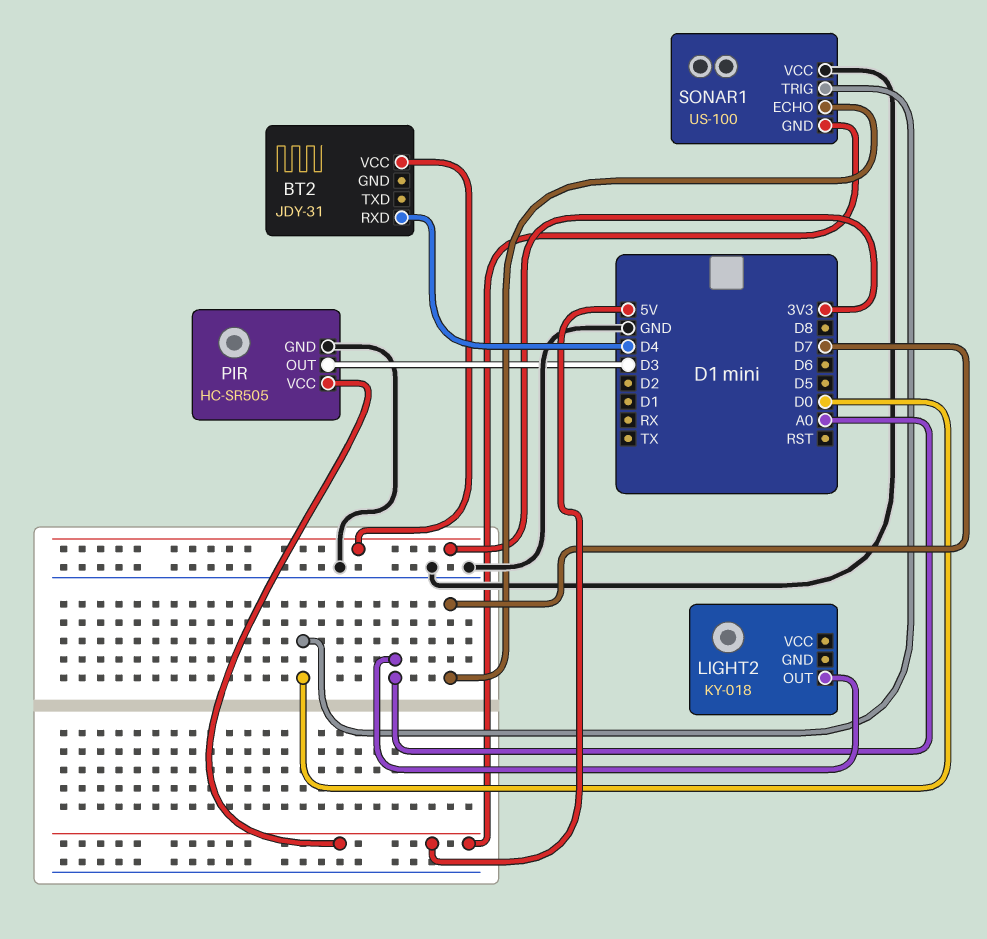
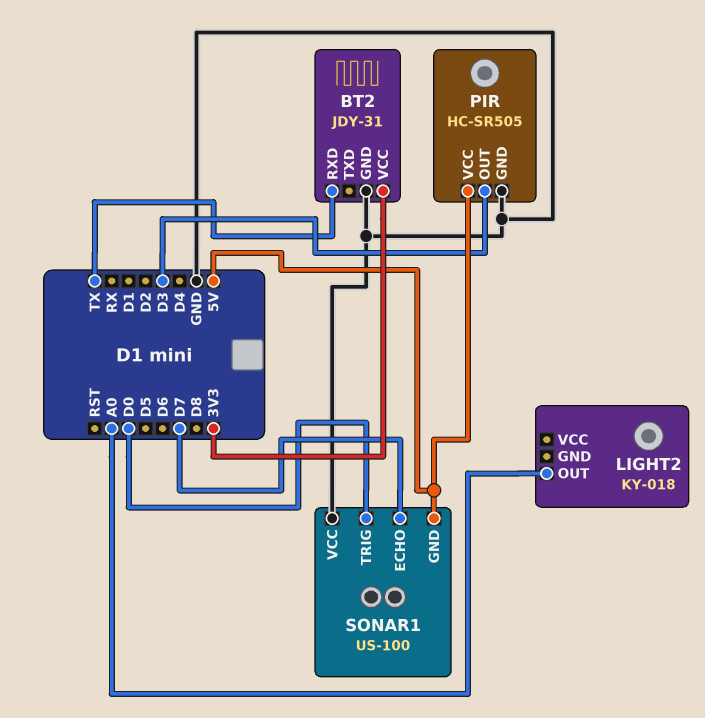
BT2 pin GND: none -> GND
BT2 pin RXD: D4 -> TX

